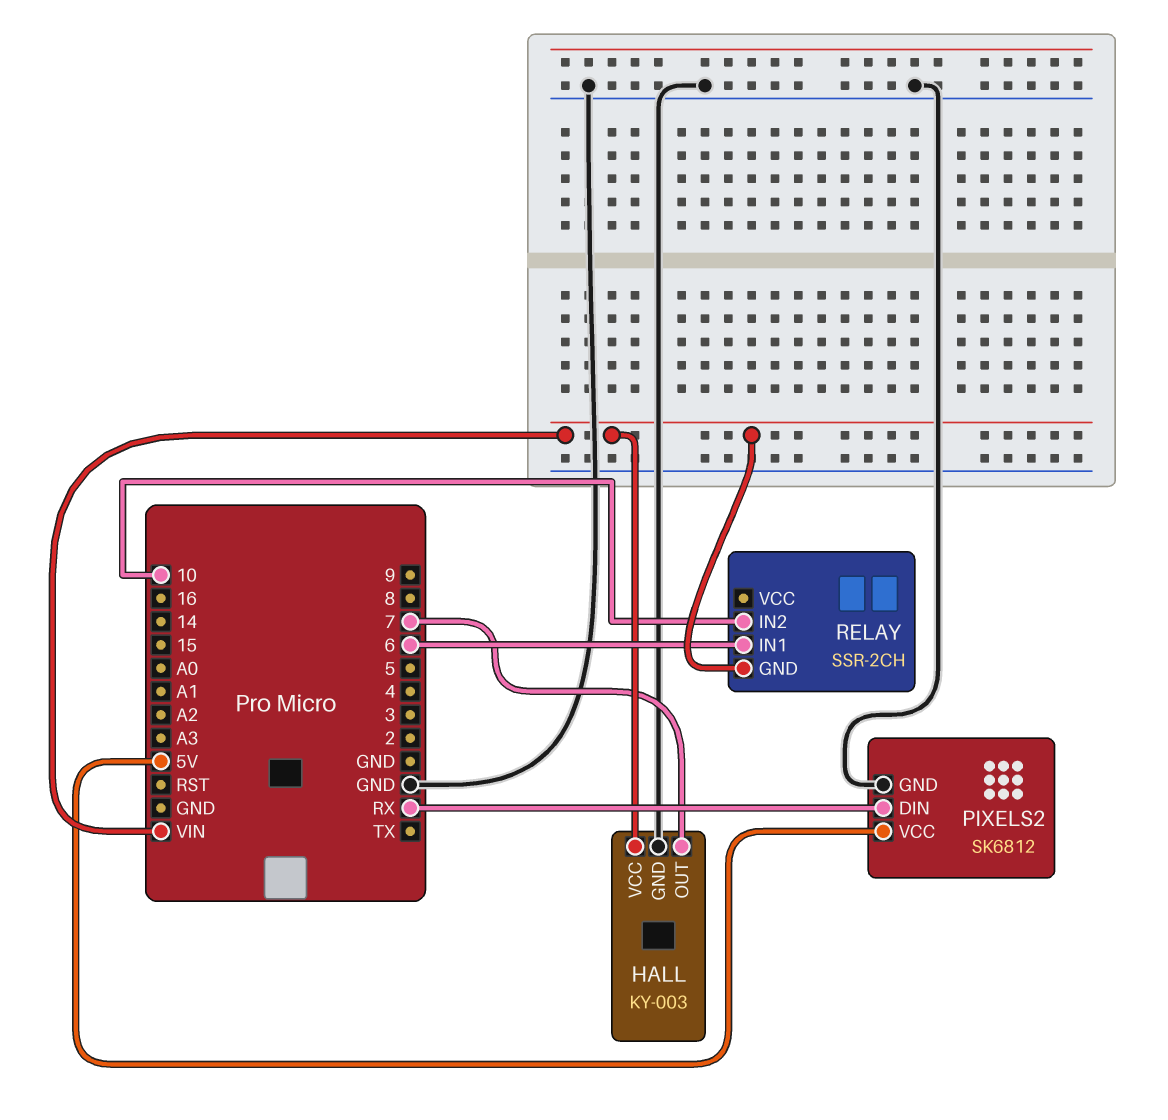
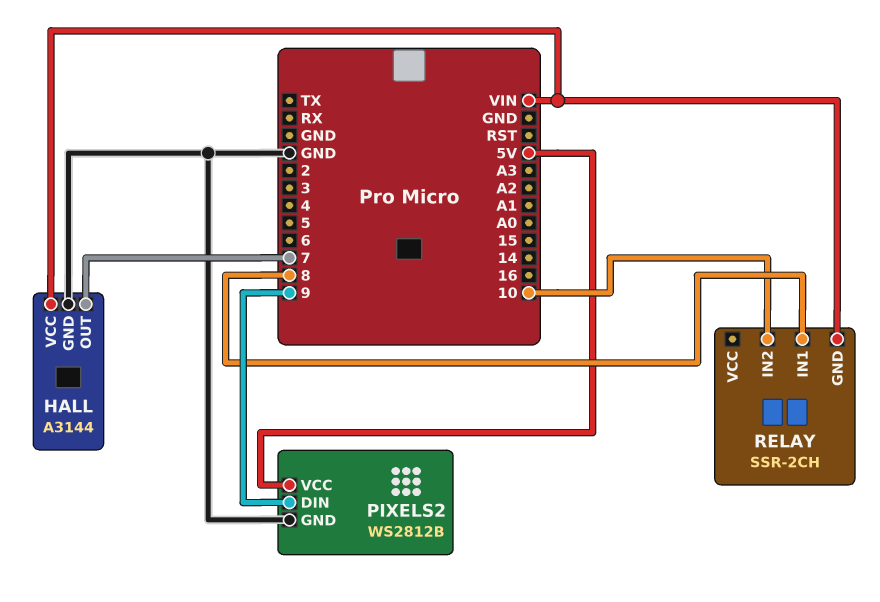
HALL: KY-003 -> A3144
PIXELS2: SK6812 -> WS2812B
PIXELS2 pin DIN: RX -> 9
RELAY pin IN1: 6 -> 8

